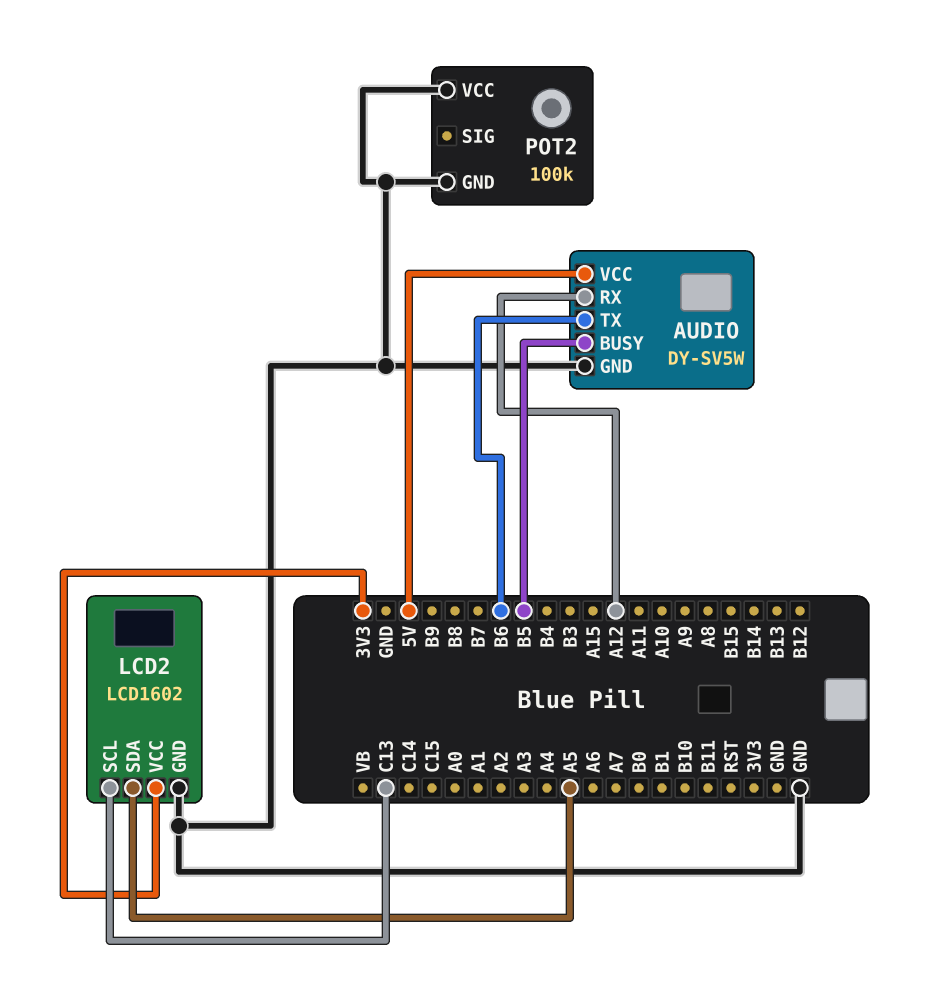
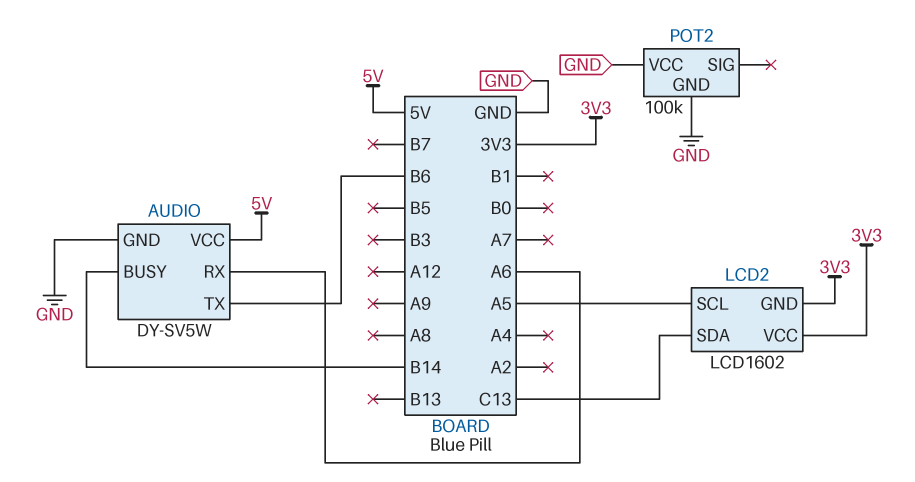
AUDIO pin BUSY: B5 -> B14
AUDIO pin RX: A12 -> A6
LCD2 pin GND: GND -> 3V3
LCD2 pin SCL: C13 -> A5
LCD2 pin SDA: A5 -> C13

